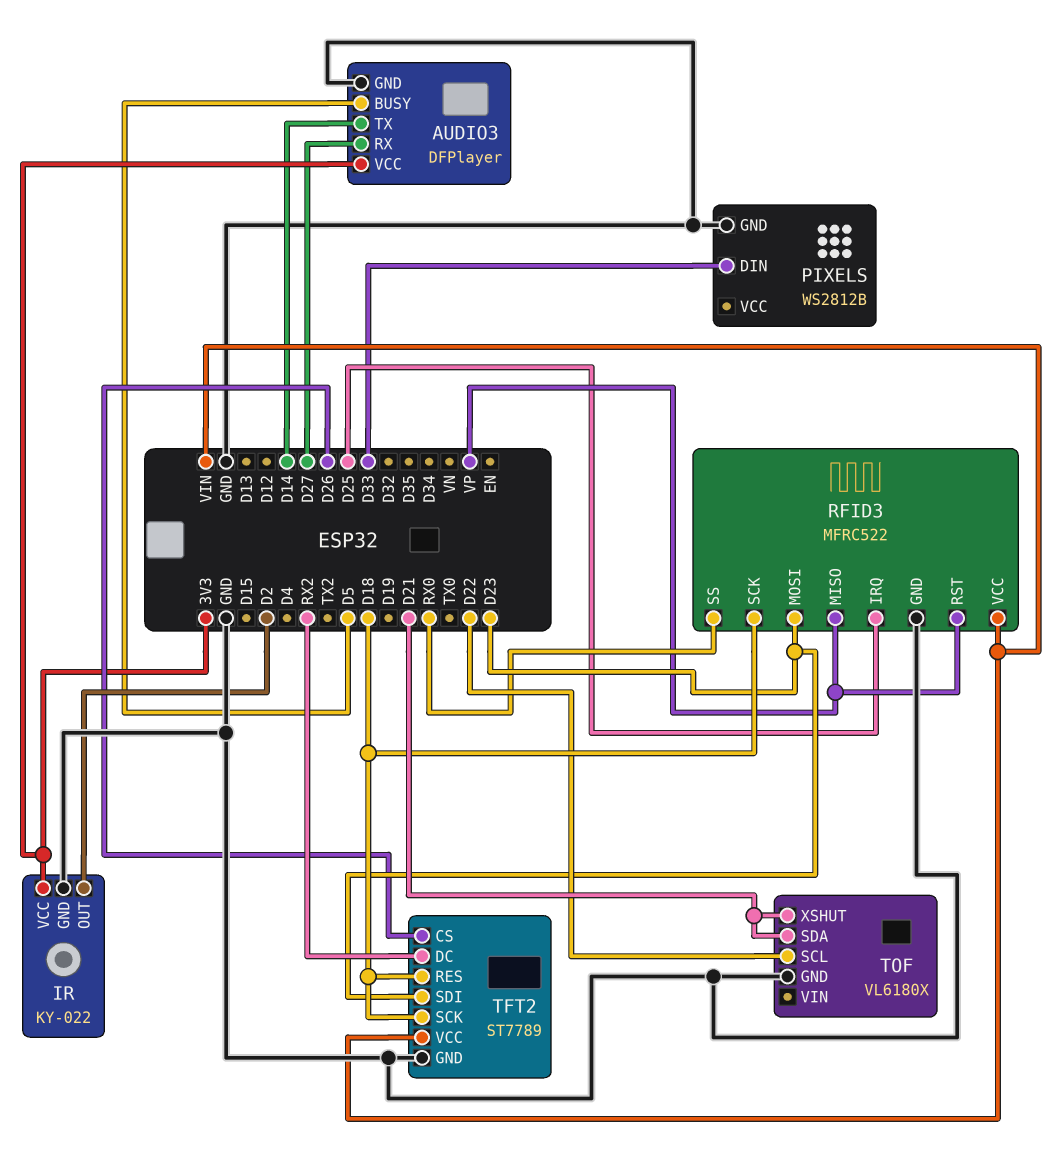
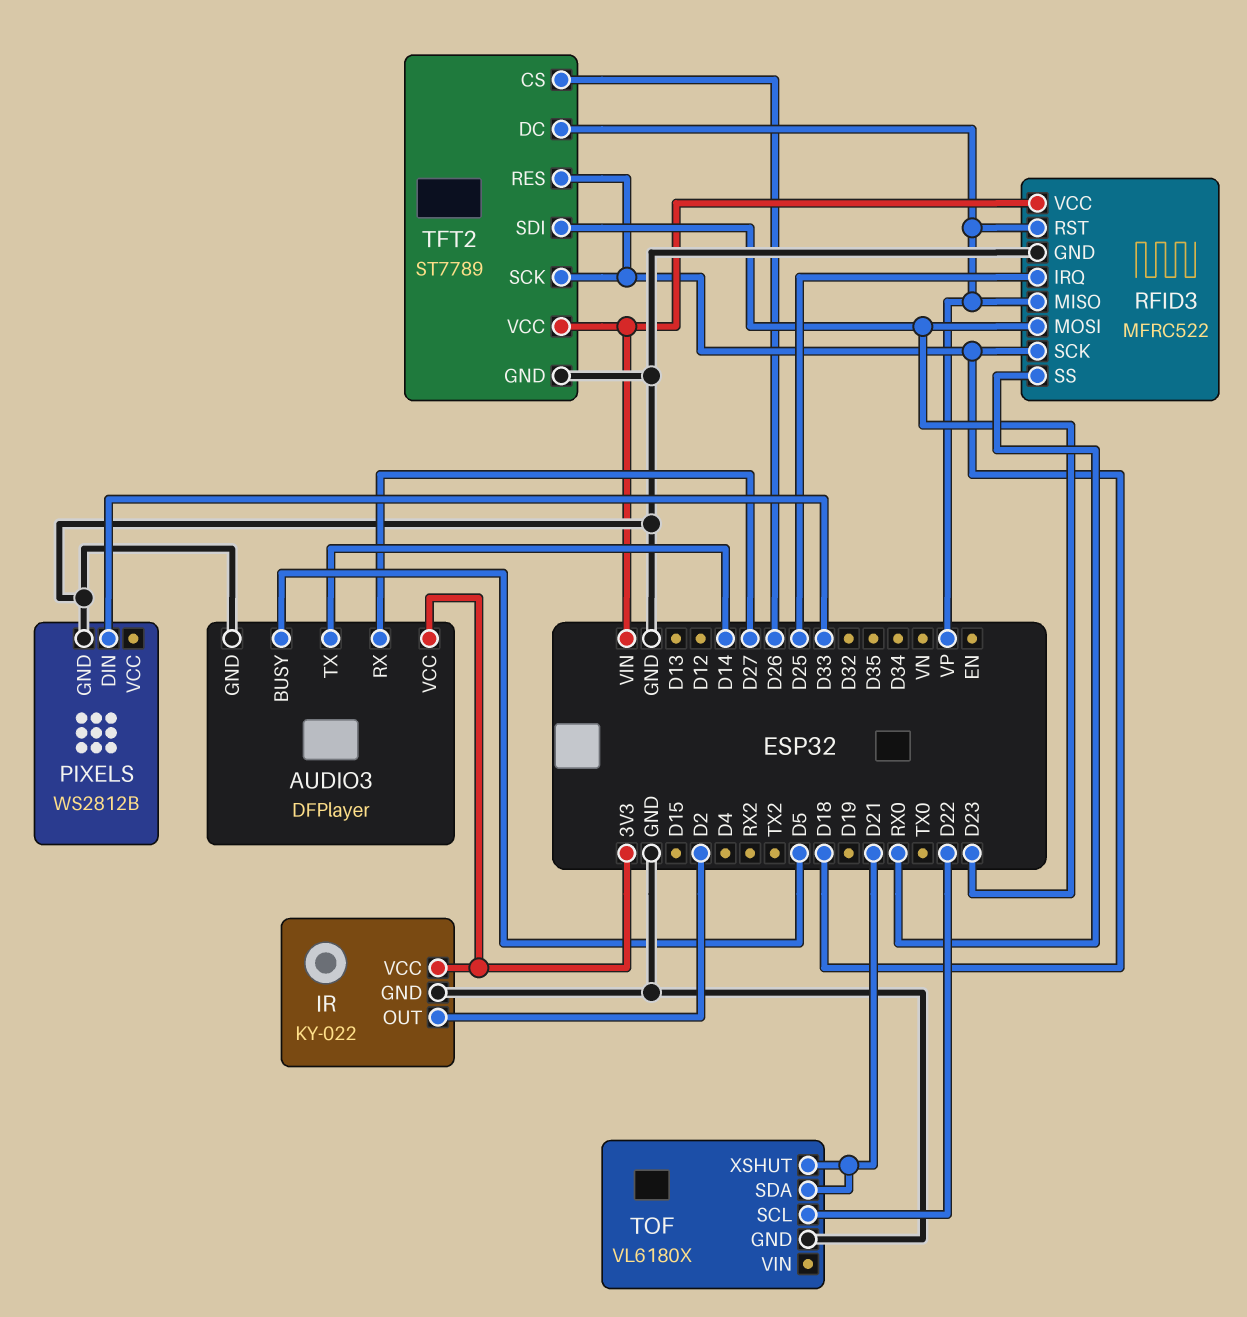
TFT2 pin DC: RX2 -> VP

